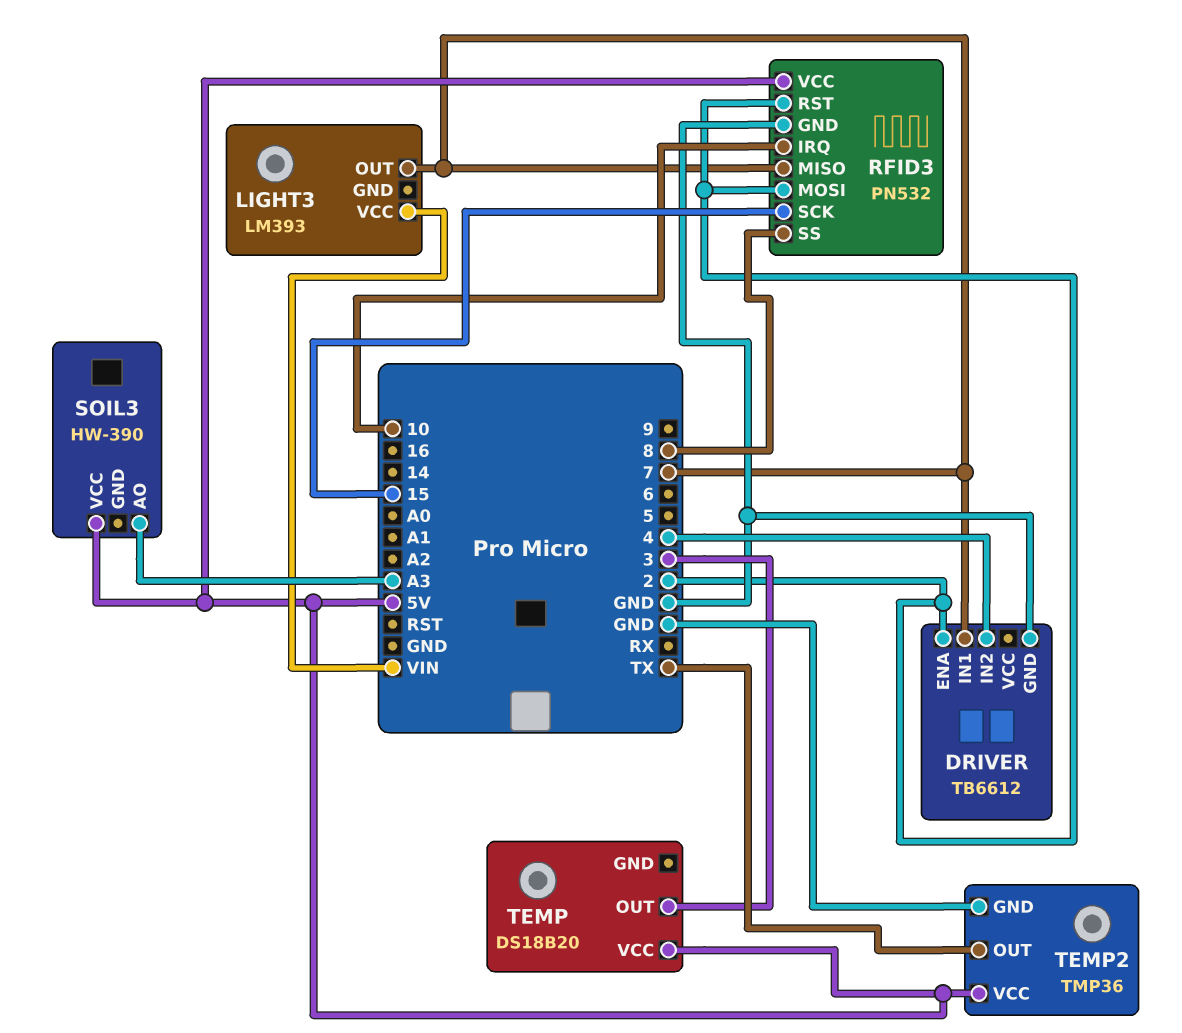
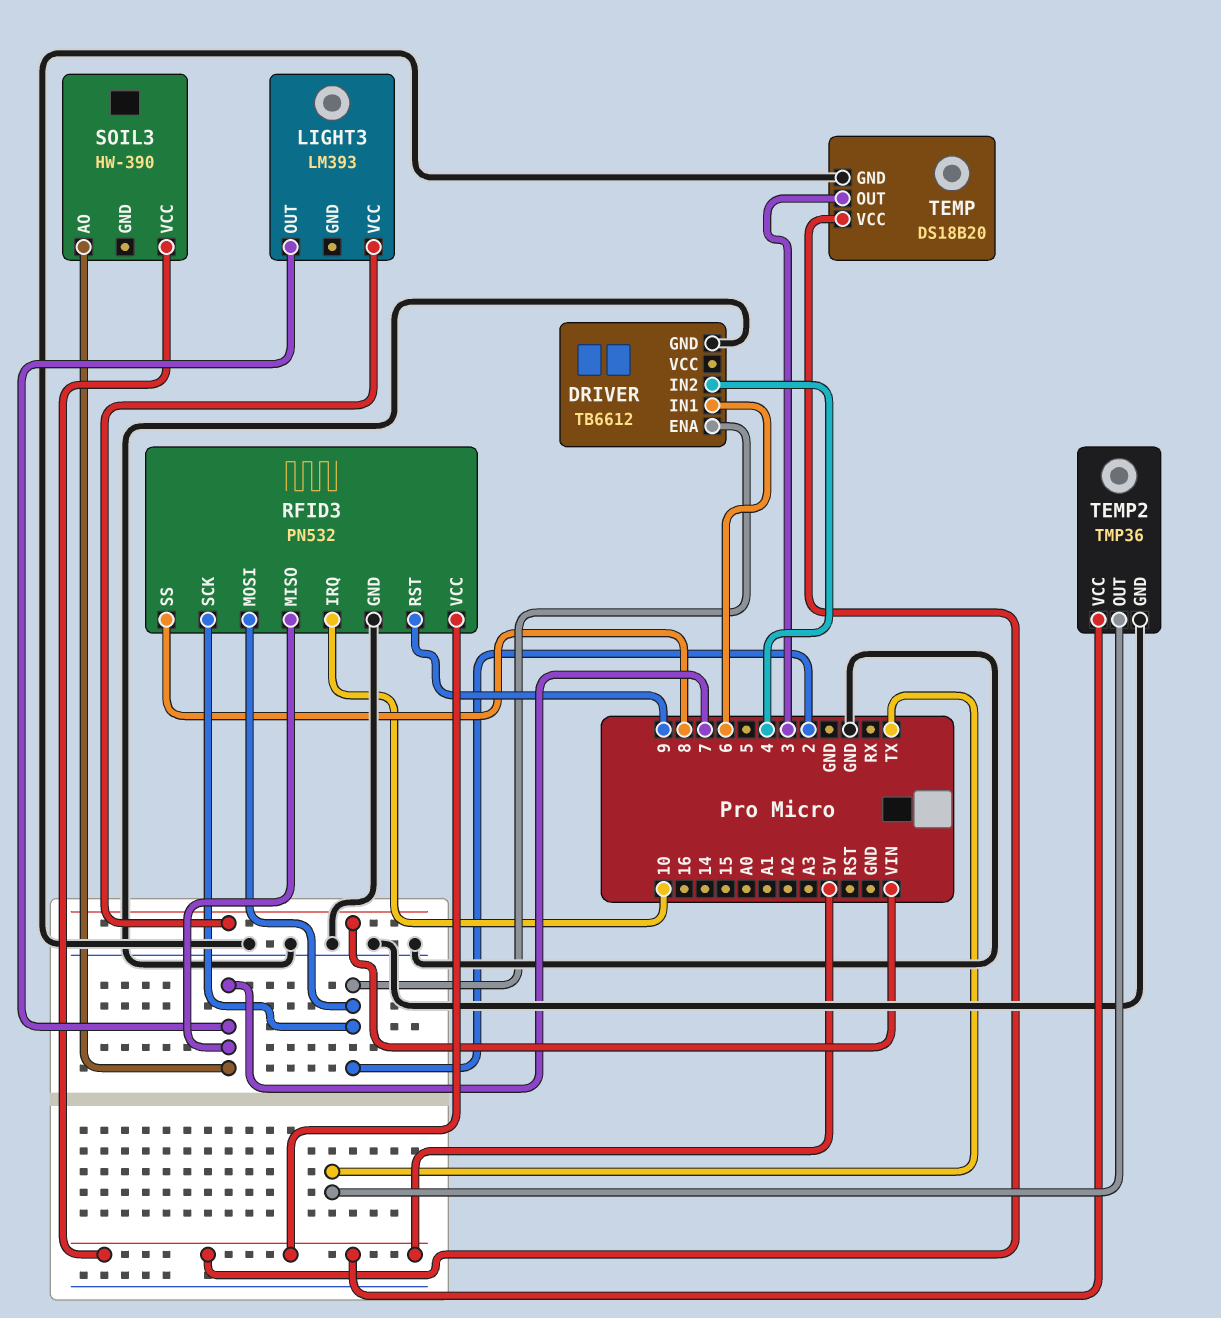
DRIVER pin IN1: 7 -> 6
RFID3 pin RST: 2 -> 9
RFID3 pin SCK: 15 -> 2
SOIL3 pin AO: A3 -> 7
TEMP pin GND: none -> GND

